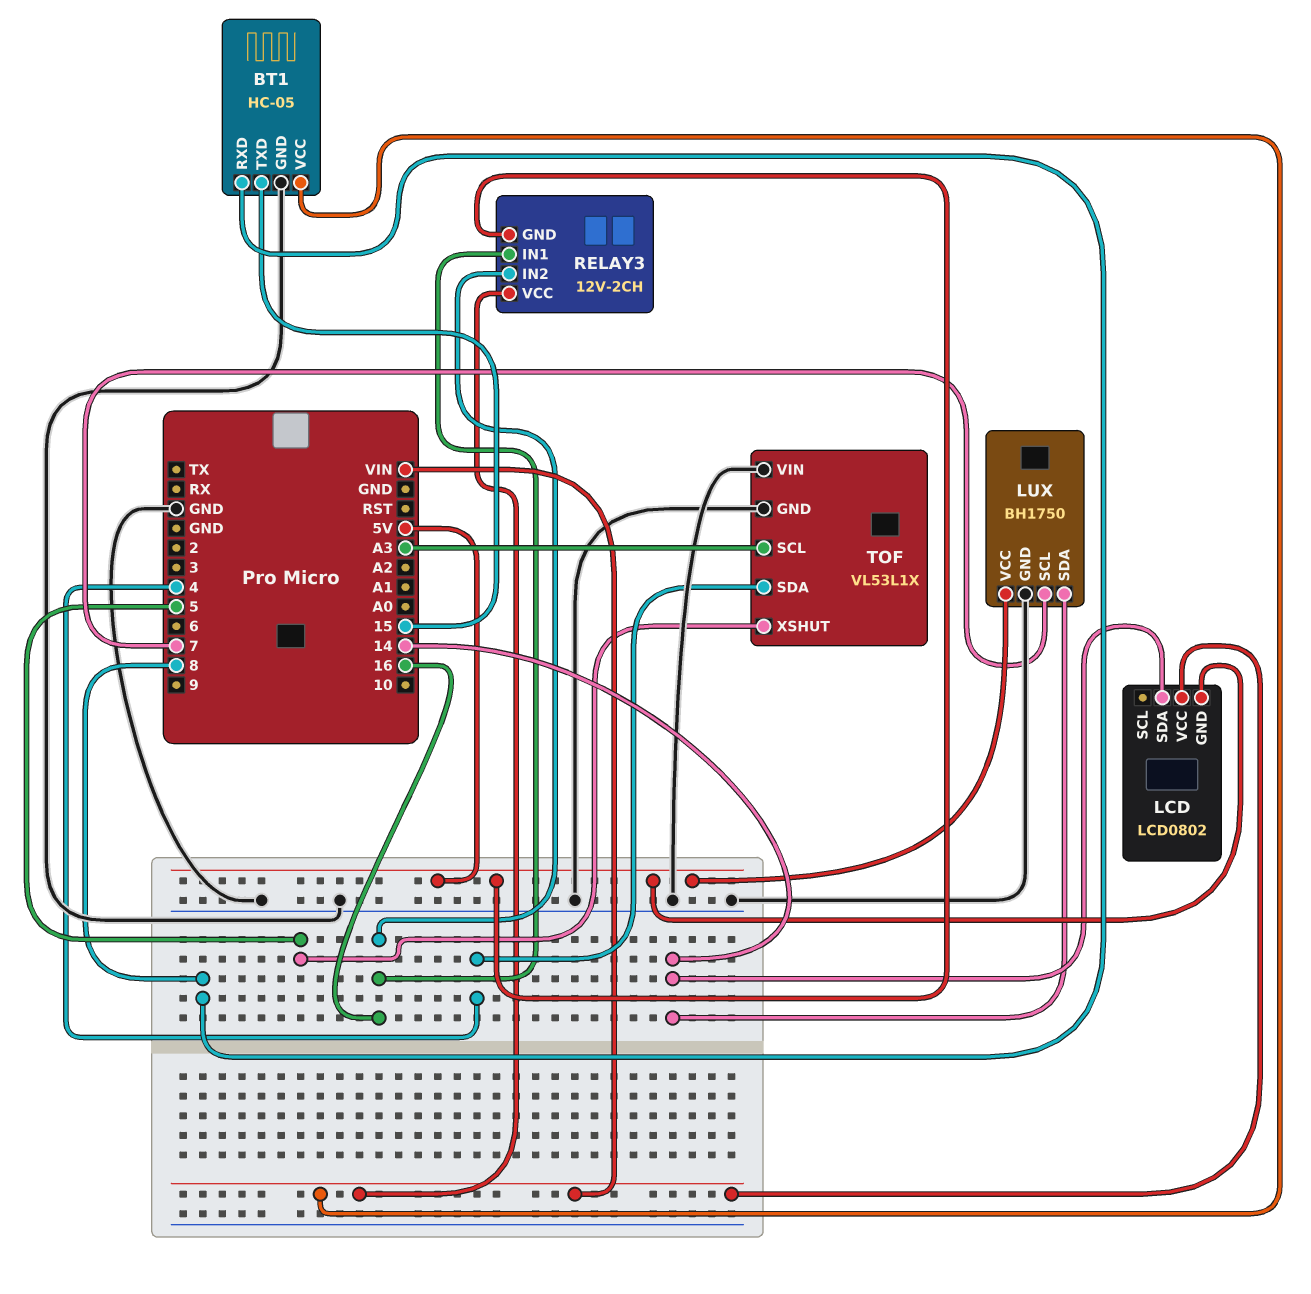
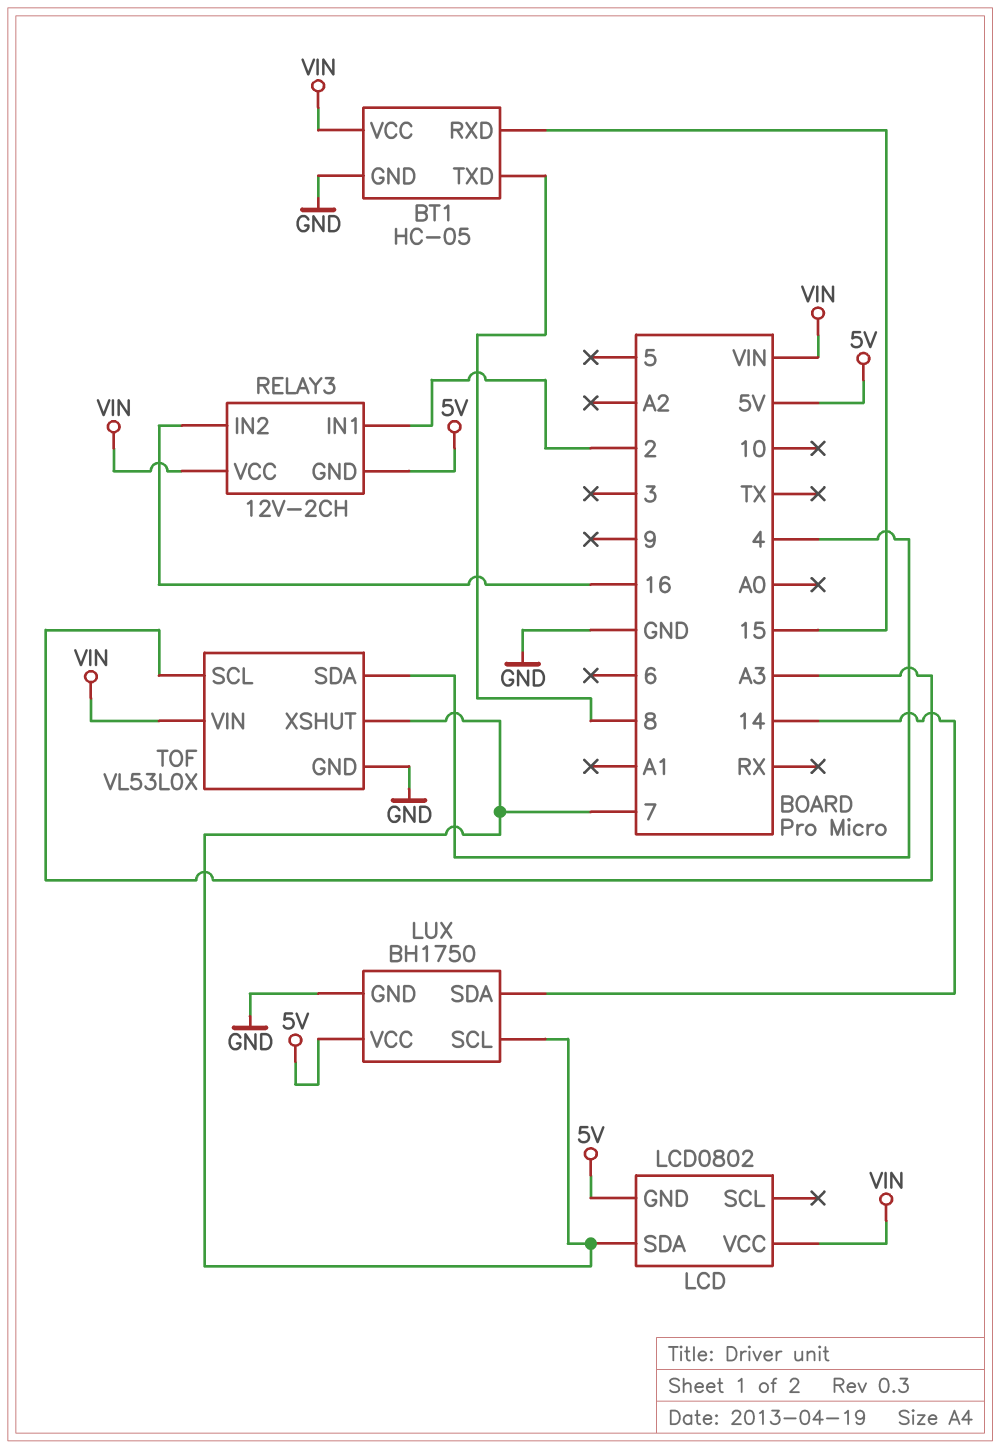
BT1 pin RXD: 8 -> 15
BT1 pin TXD: 15 -> 8
LCD pin SDA: 14 -> 7
RELAY3 pin IN1: 16 -> 2
TOF: VL53L1X -> VL53L0X
TOF pin VIN: GND -> VIN
TOF pin XSHUT: 5 -> 7

